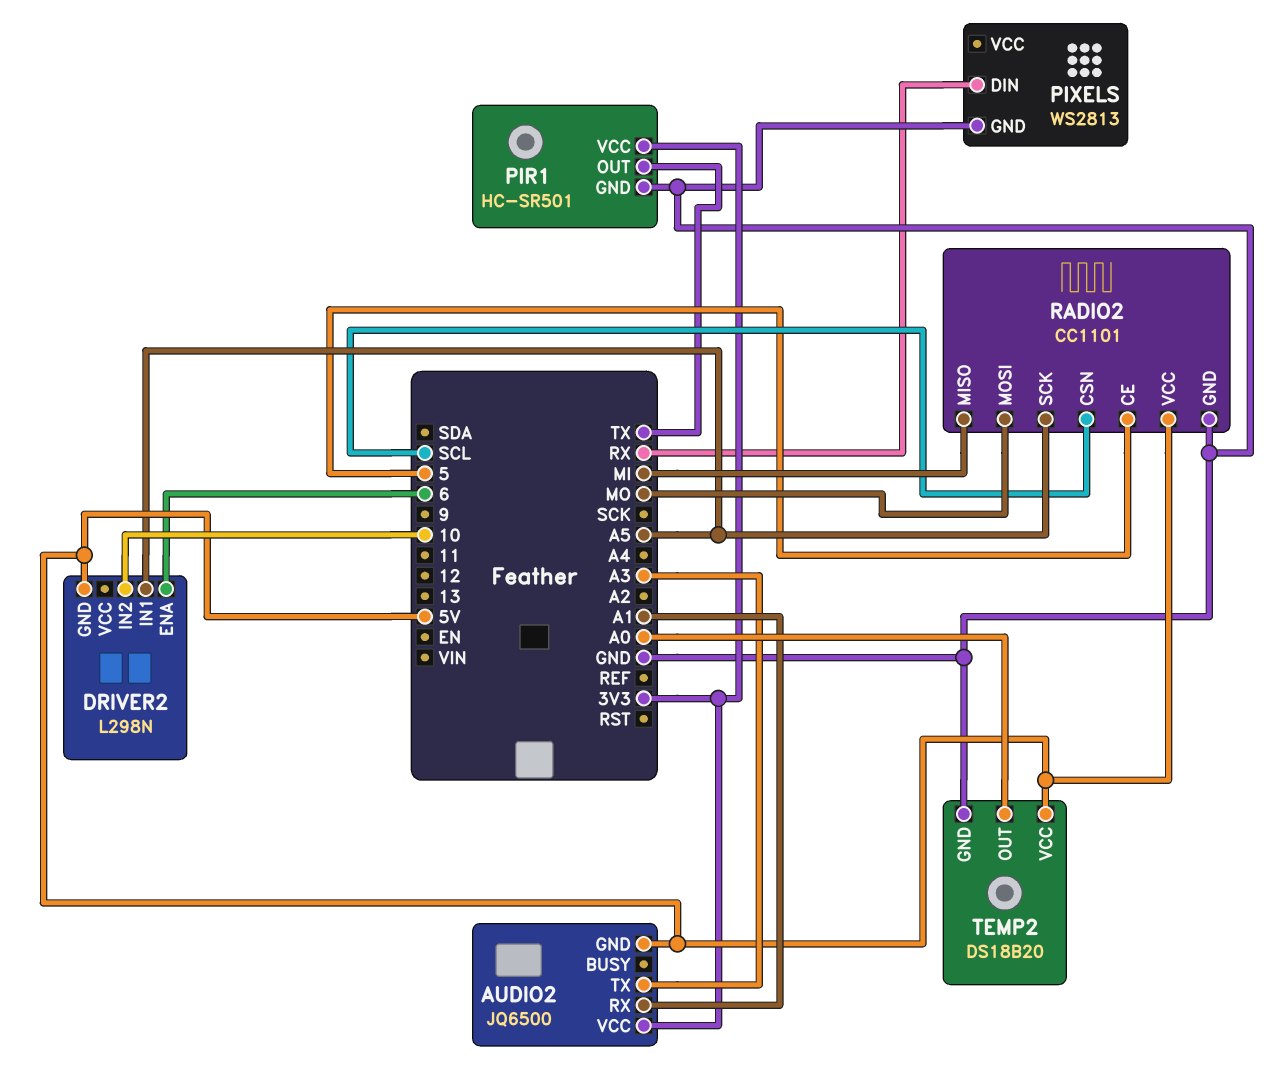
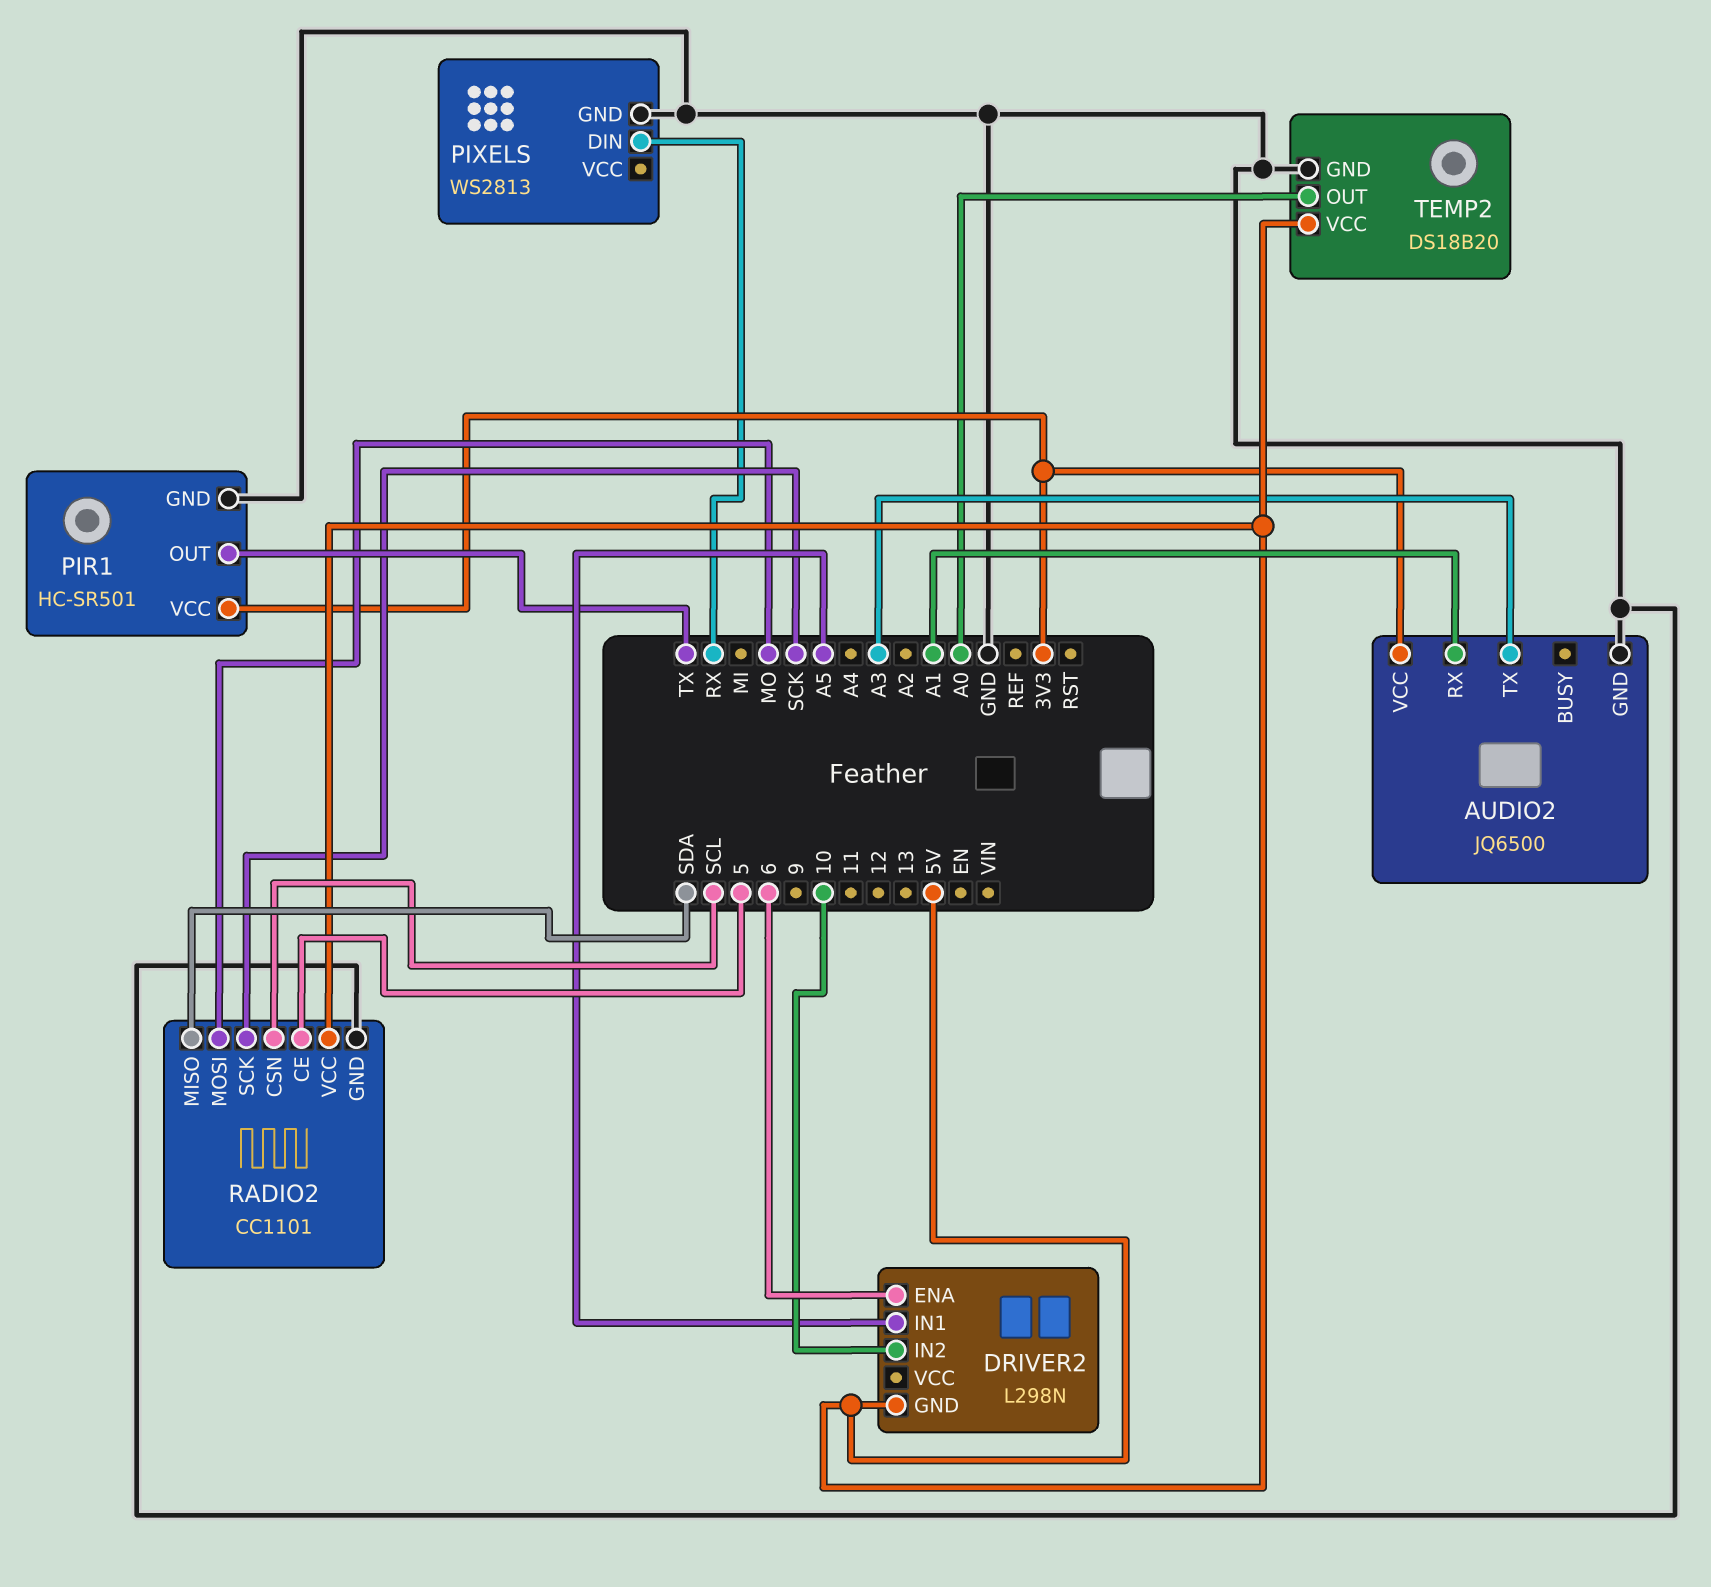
AUDIO2 pin GND: 5V -> GND
RADIO2 pin MISO: MI -> SDA
RADIO2 pin SCK: A5 -> SCK

